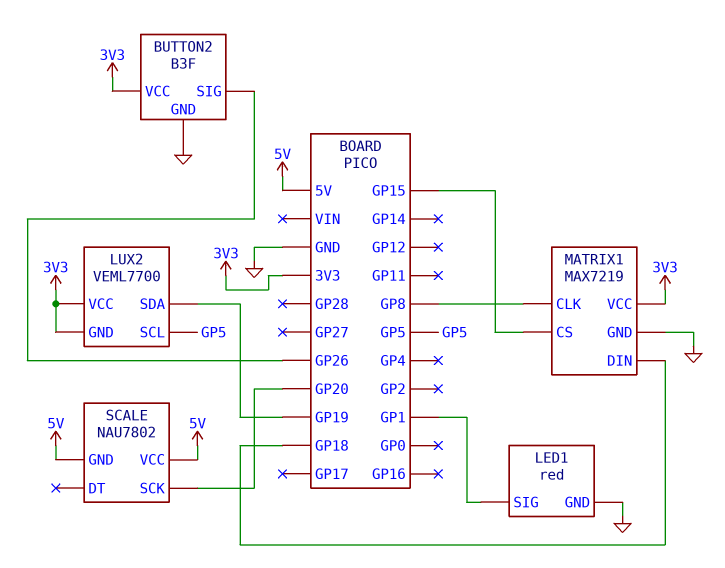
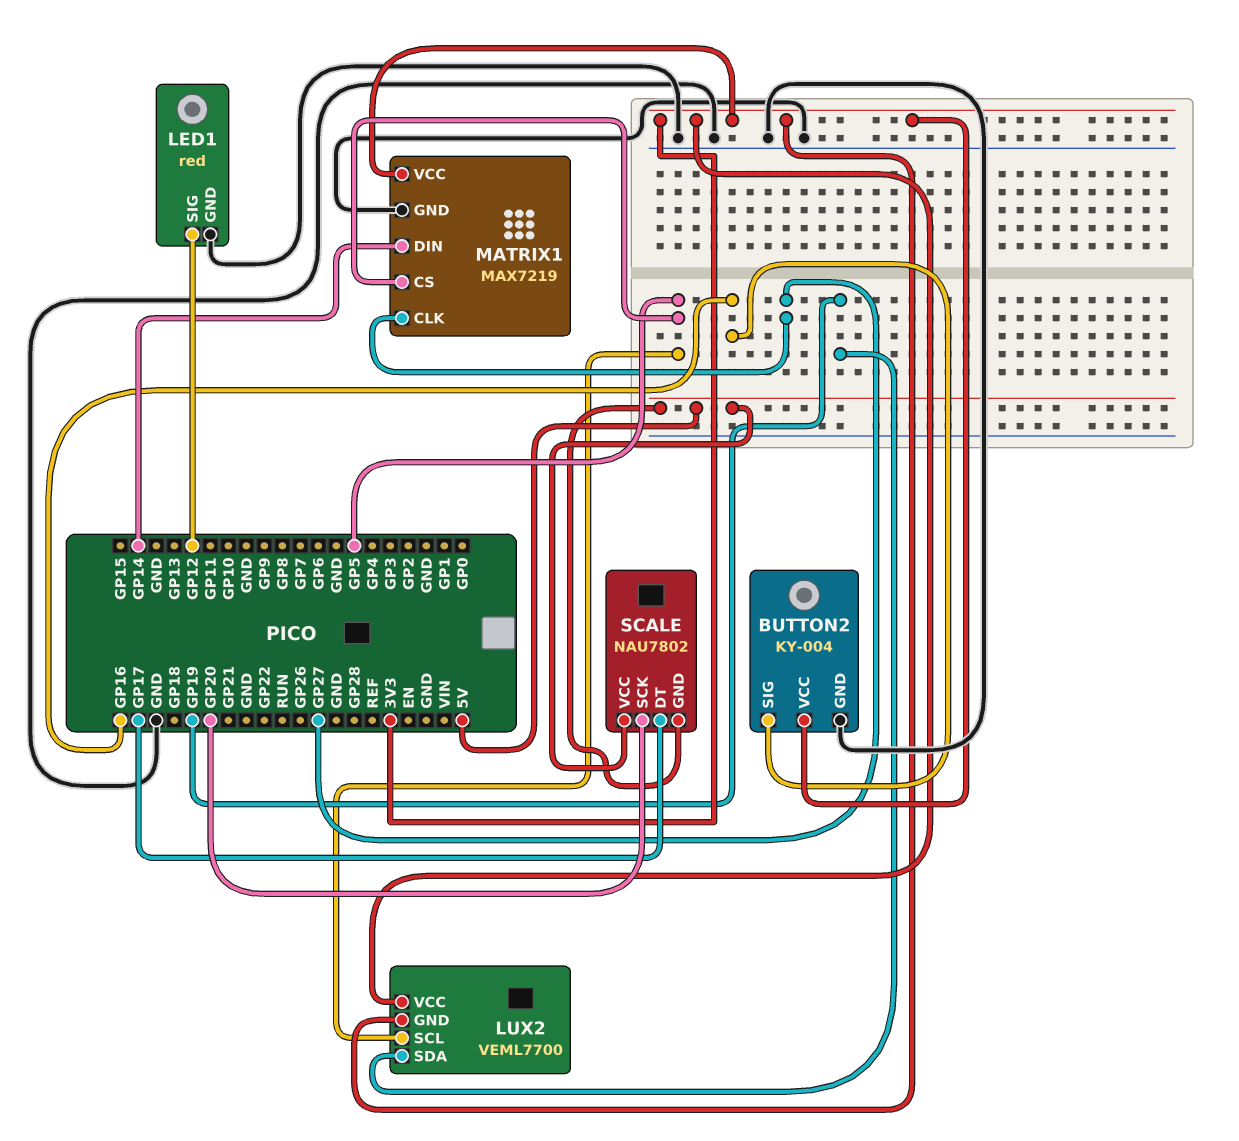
BUTTON2: B3F -> KY-004
BUTTON2 pin SIG: GP26 -> GP16
LED1 pin SIG: GP1 -> GP12
MATRIX1 pin CLK: GP8 -> GP27
MATRIX1 pin CS: GP15 -> GP5
MATRIX1 pin DIN: GP18 -> GP14
SCALE pin DT: none -> GP17

